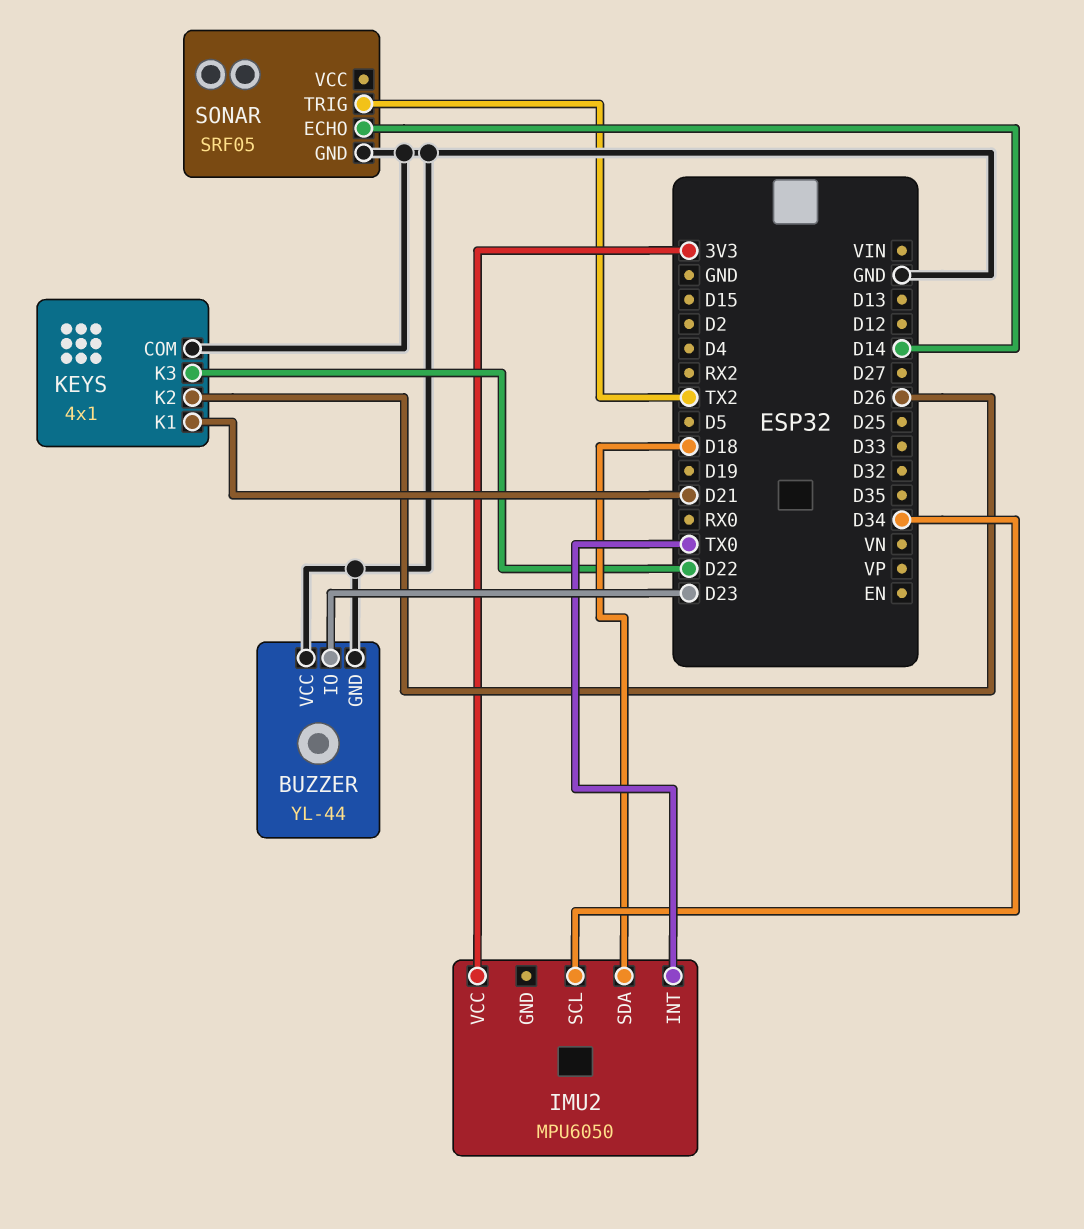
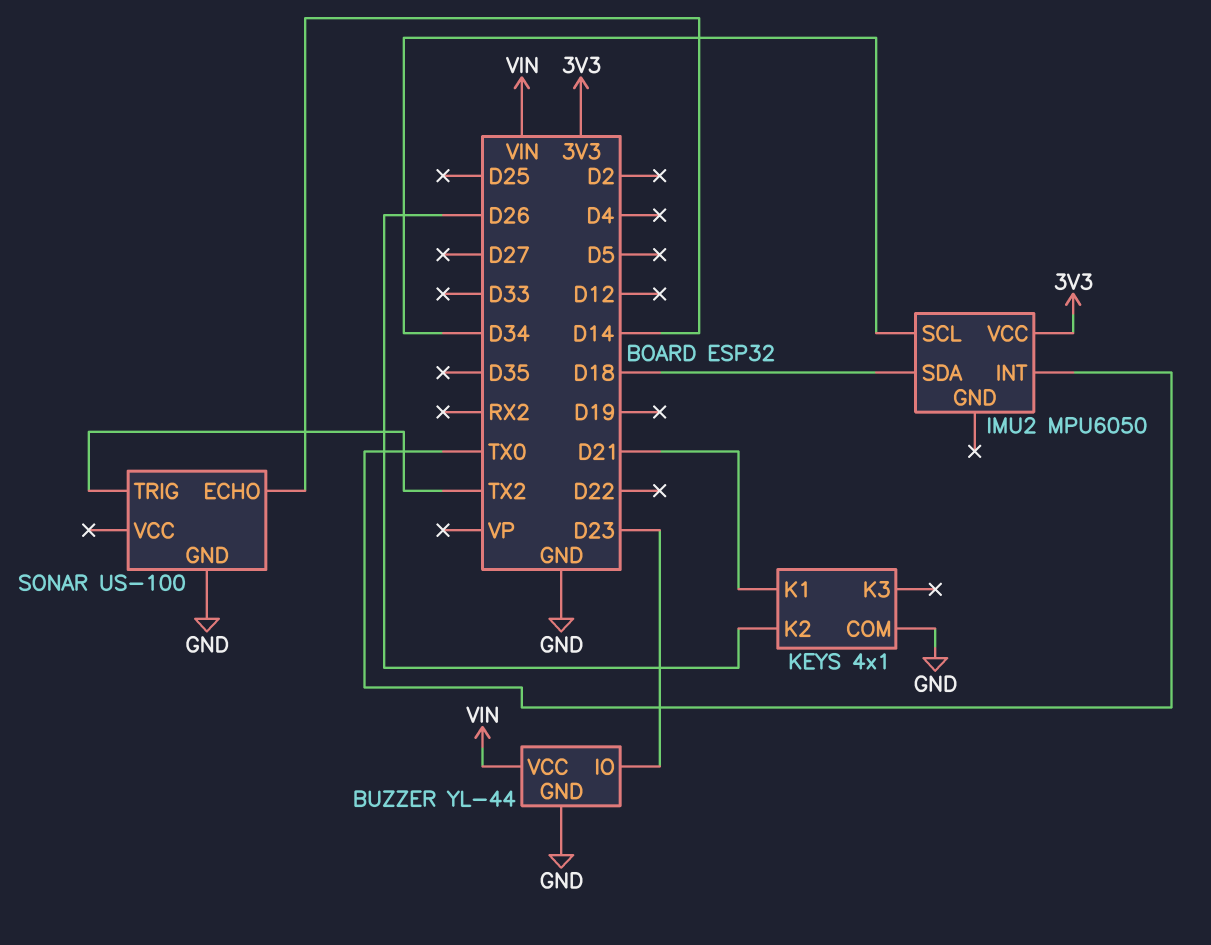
BUZZER pin VCC: GND -> VIN
KEYS pin K3: D22 -> none
SONAR: SRF05 -> US-100

